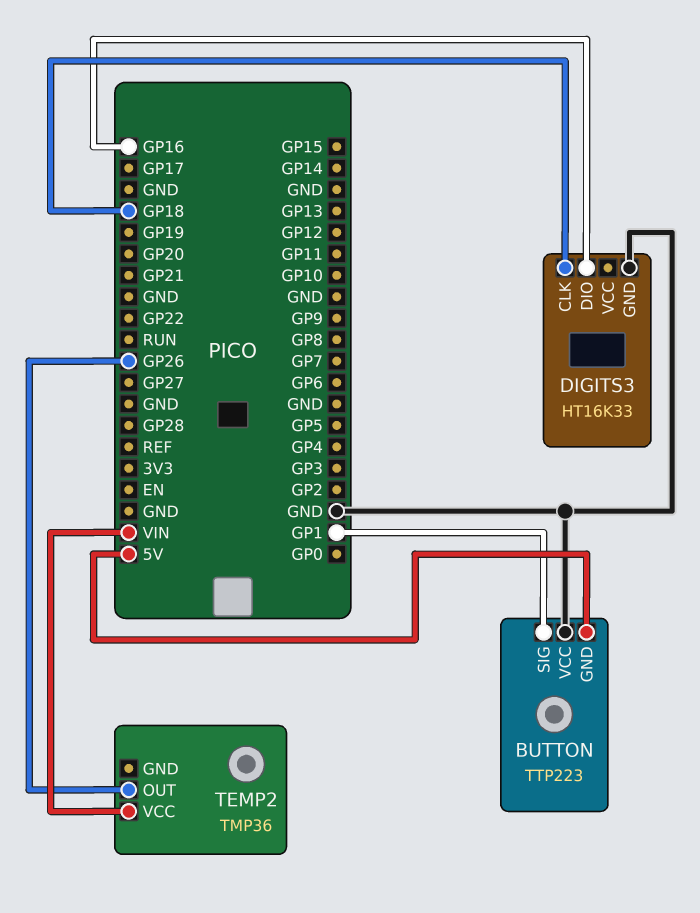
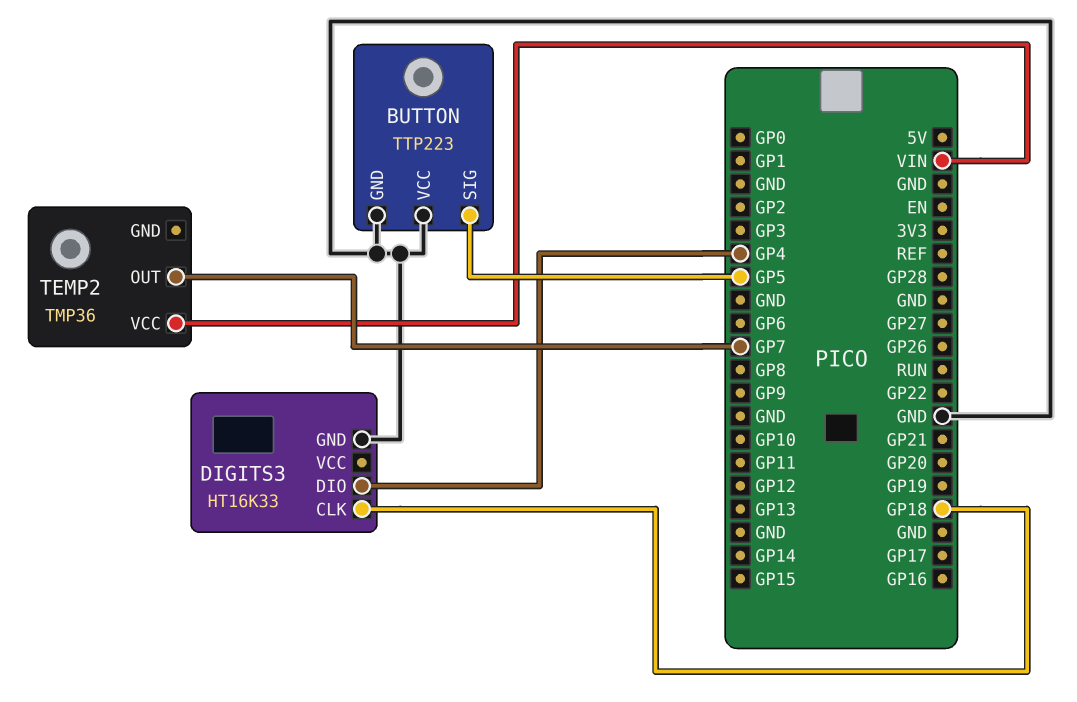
BUTTON pin GND: 5V -> GND
BUTTON pin SIG: GP1 -> GP5
DIGITS3 pin DIO: GP16 -> GP4
TEMP2 pin OUT: GP26 -> GP7

